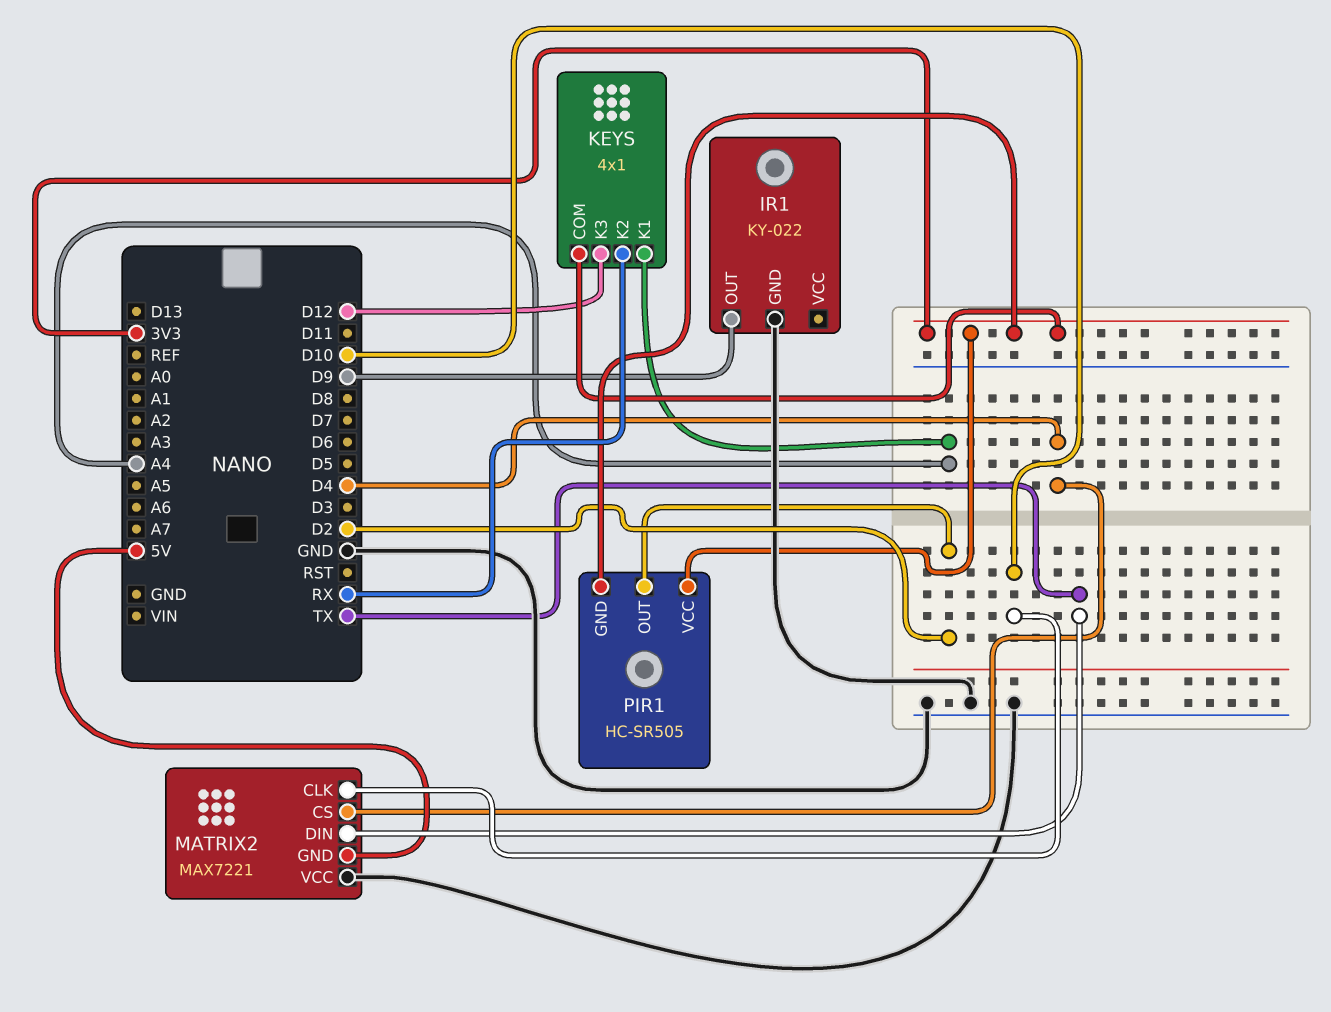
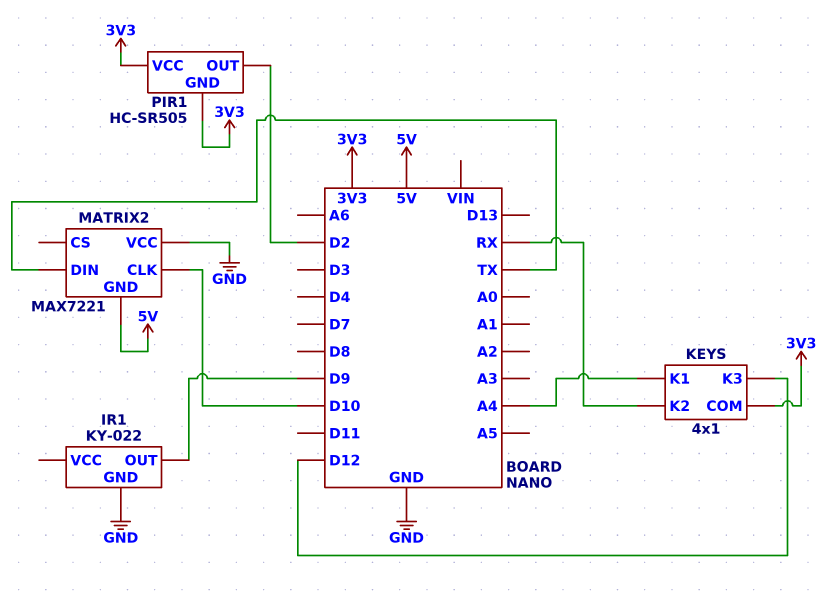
MATRIX2 pin CS: D4 -> none

